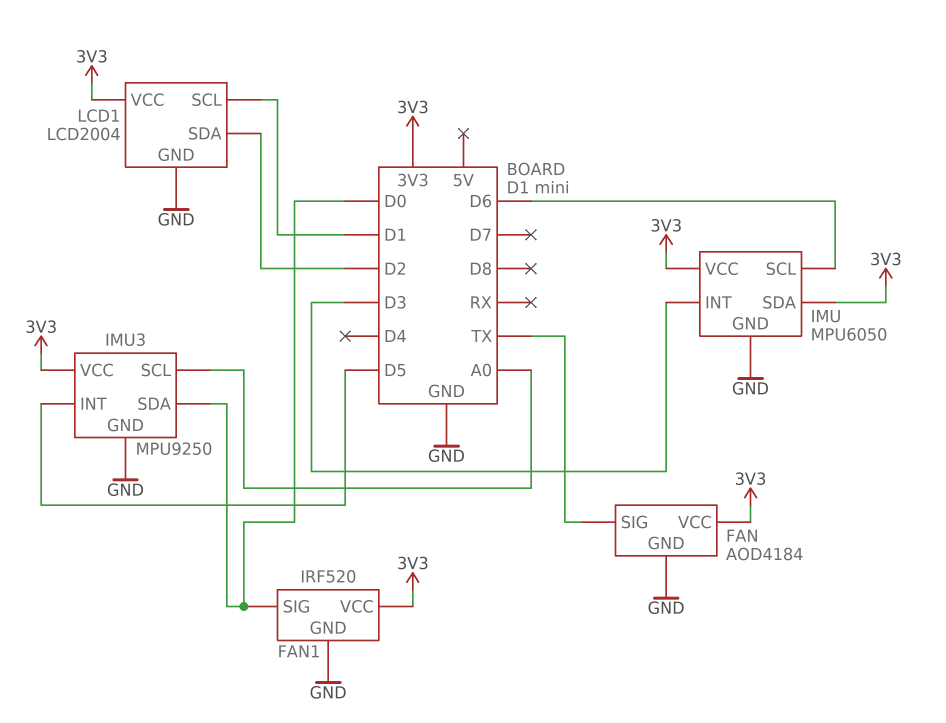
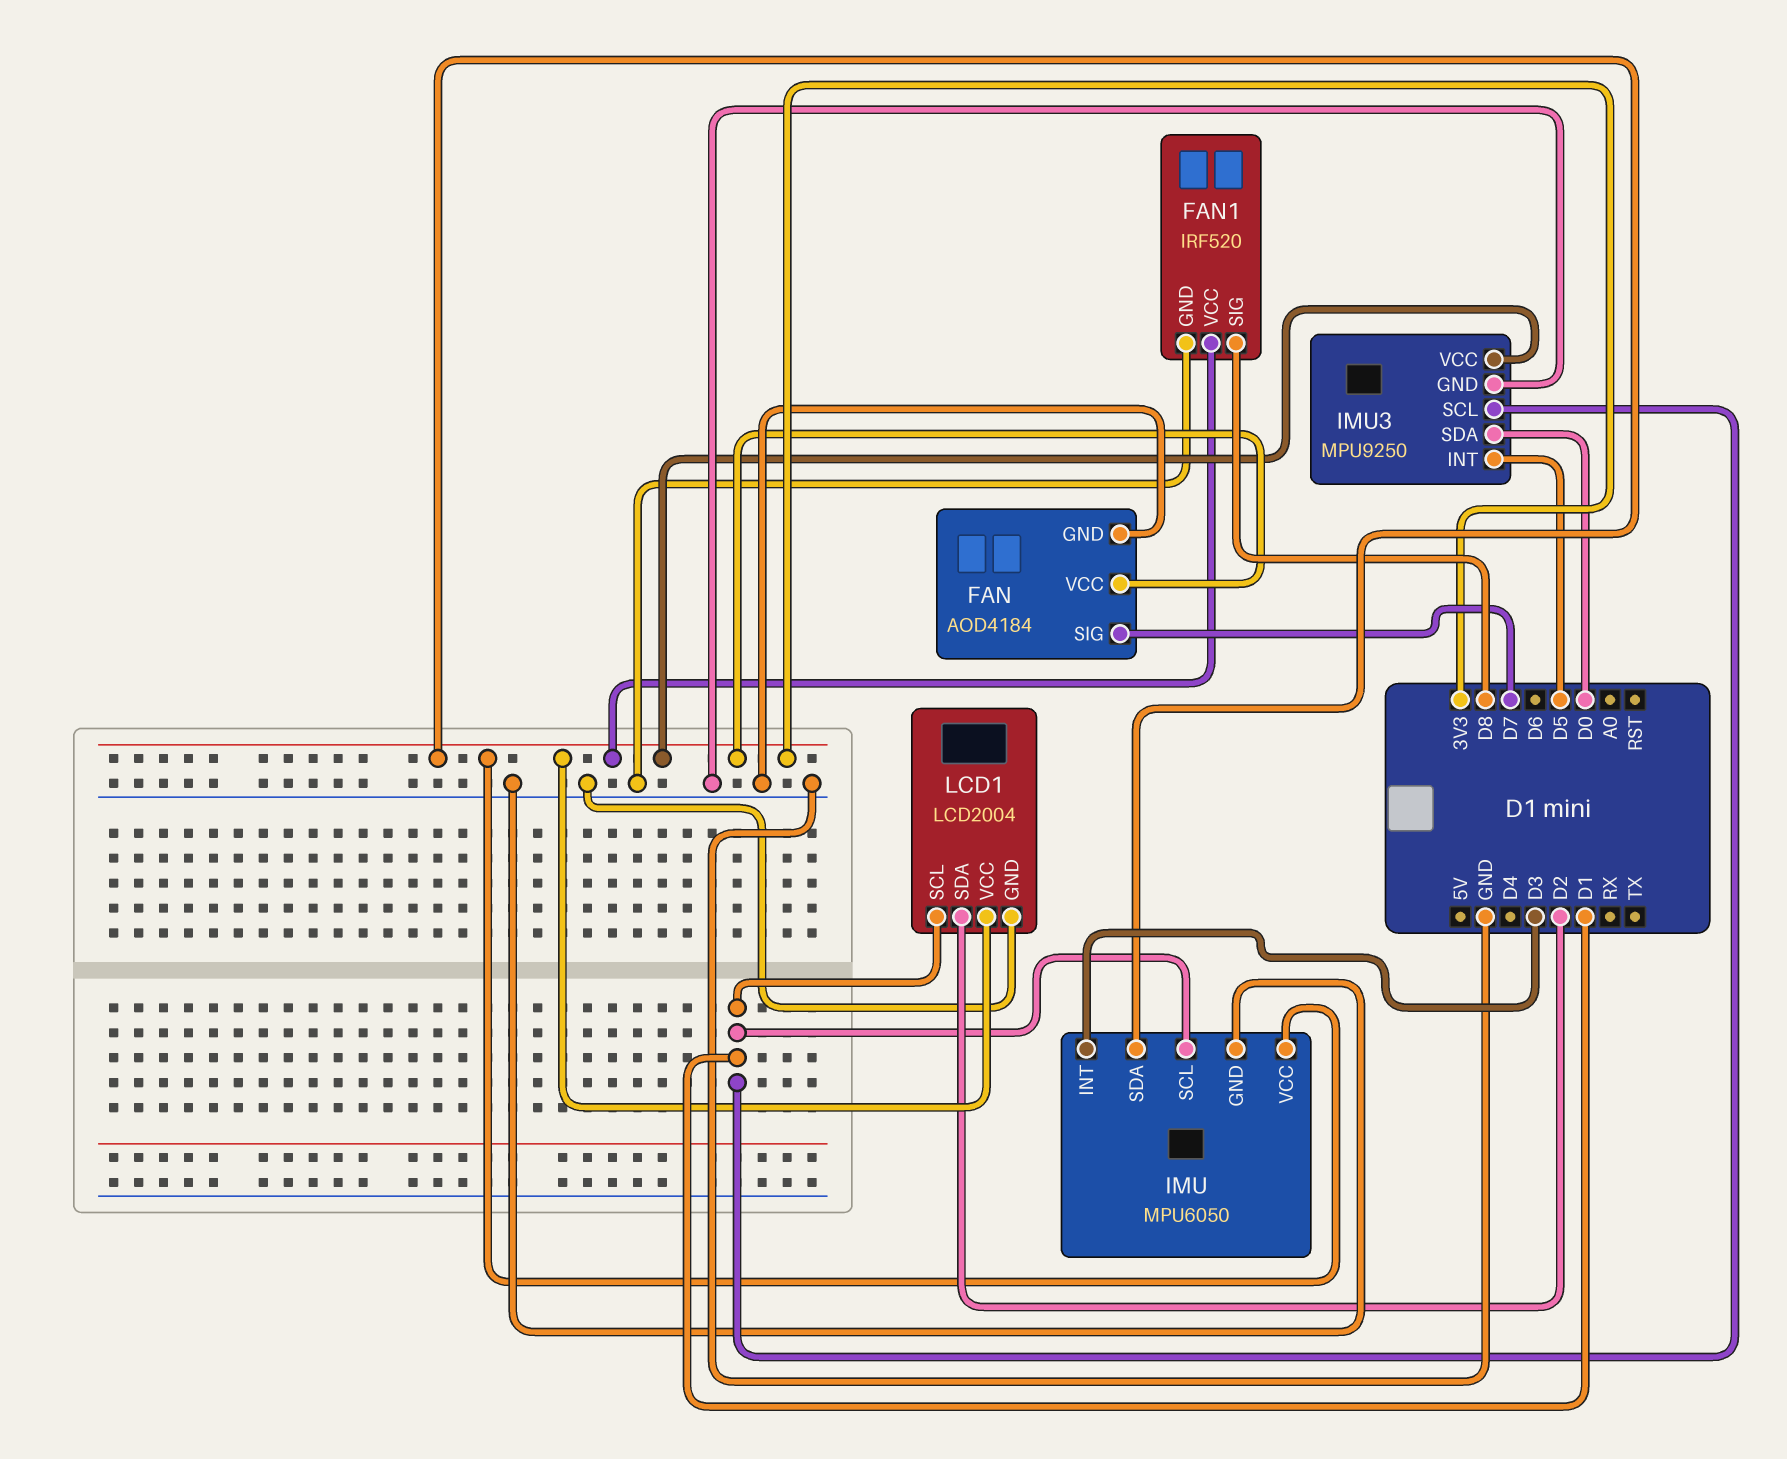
FAN pin SIG: TX -> D7
FAN1 pin SIG: D0 -> D8
IMU pin SCL: D6 -> D1
IMU3 pin SCL: A0 -> D1

